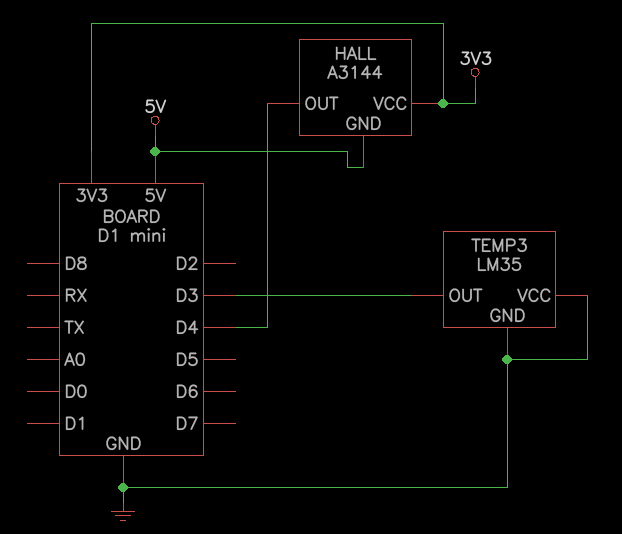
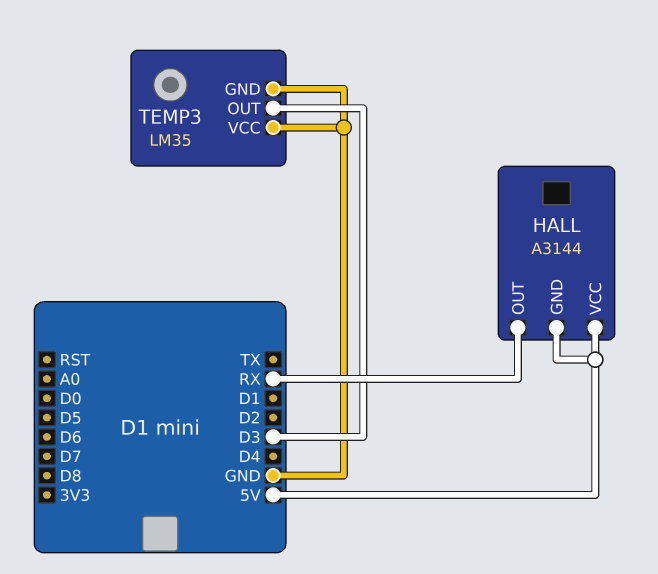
HALL pin OUT: D4 -> RX
HALL pin VCC: 3V3 -> 5V

